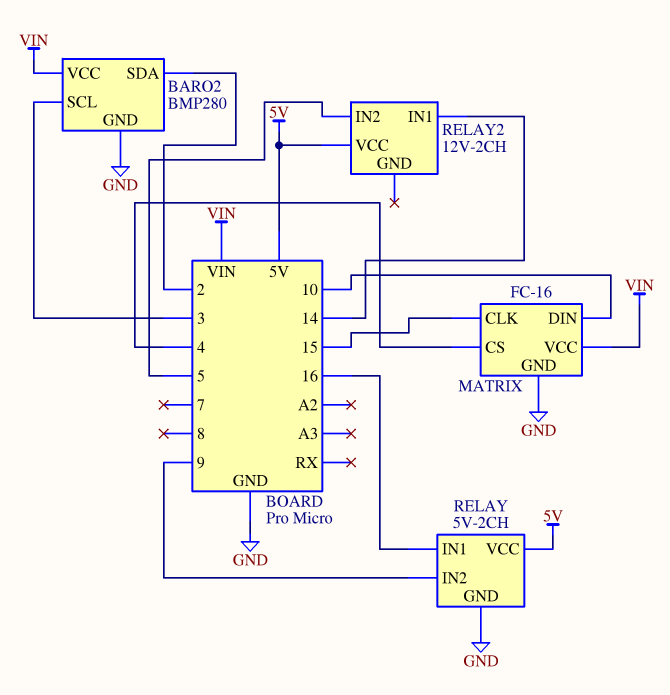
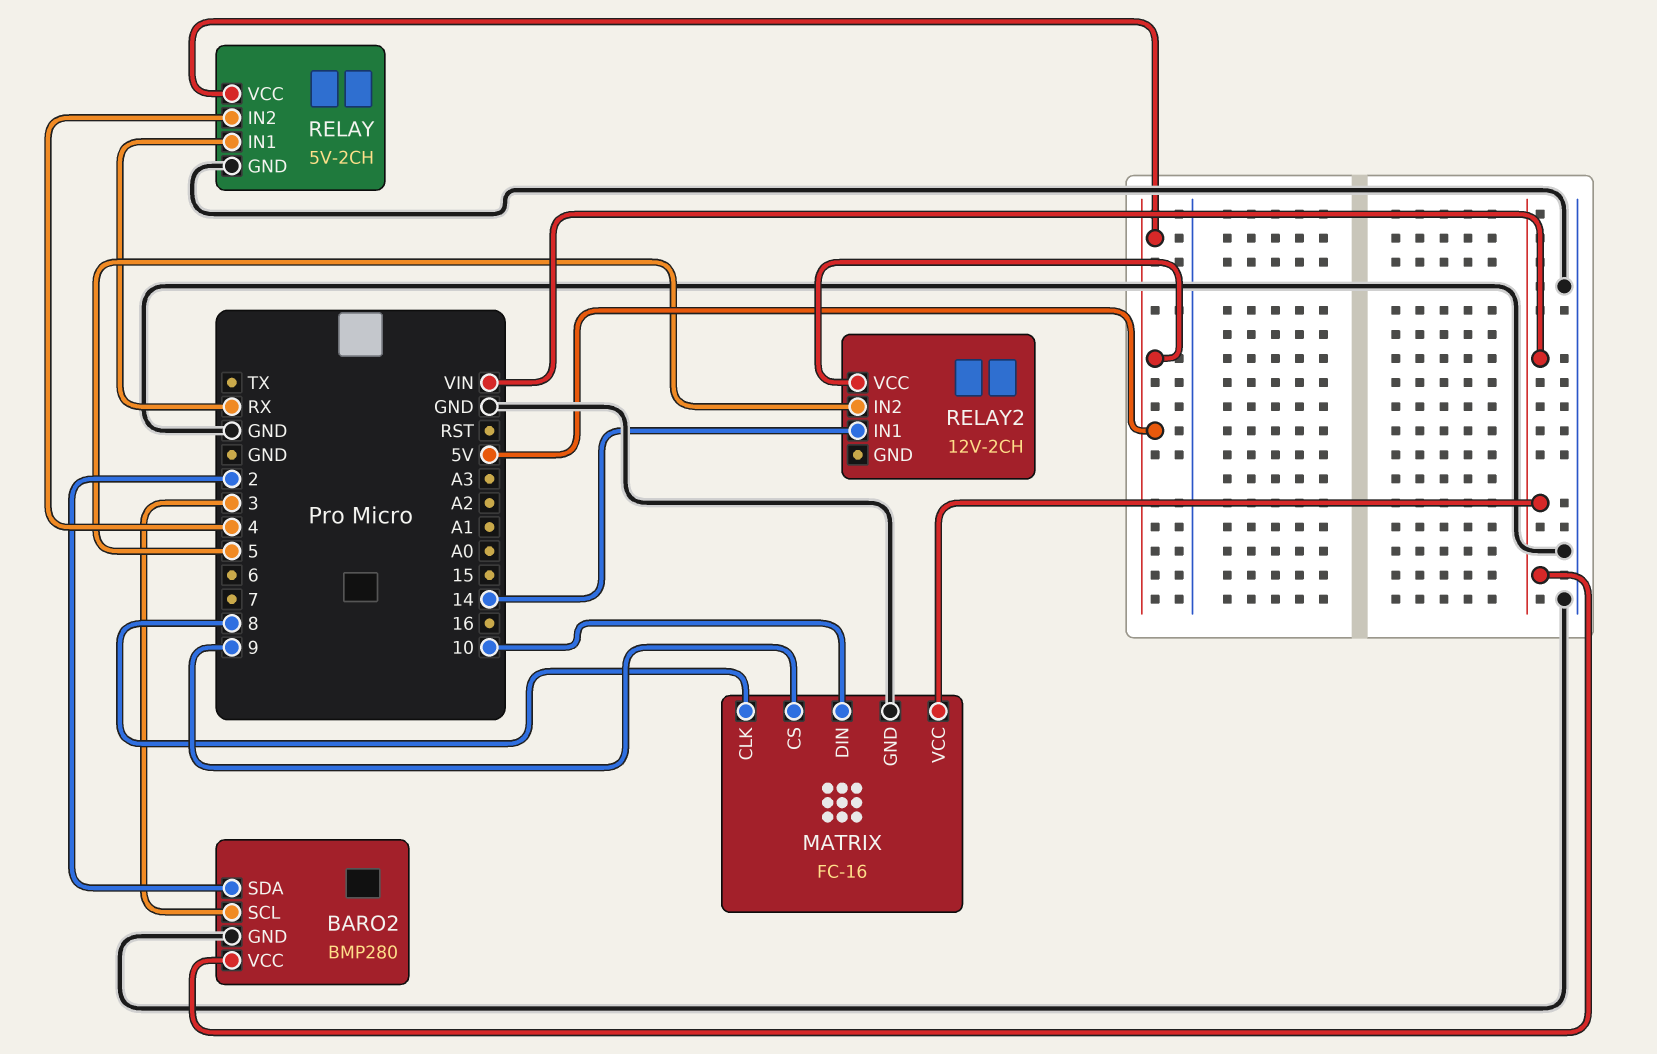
MATRIX pin CLK: 15 -> 8
MATRIX pin CS: 4 -> 9
RELAY pin IN1: 16 -> RX
RELAY pin IN2: 9 -> 4

